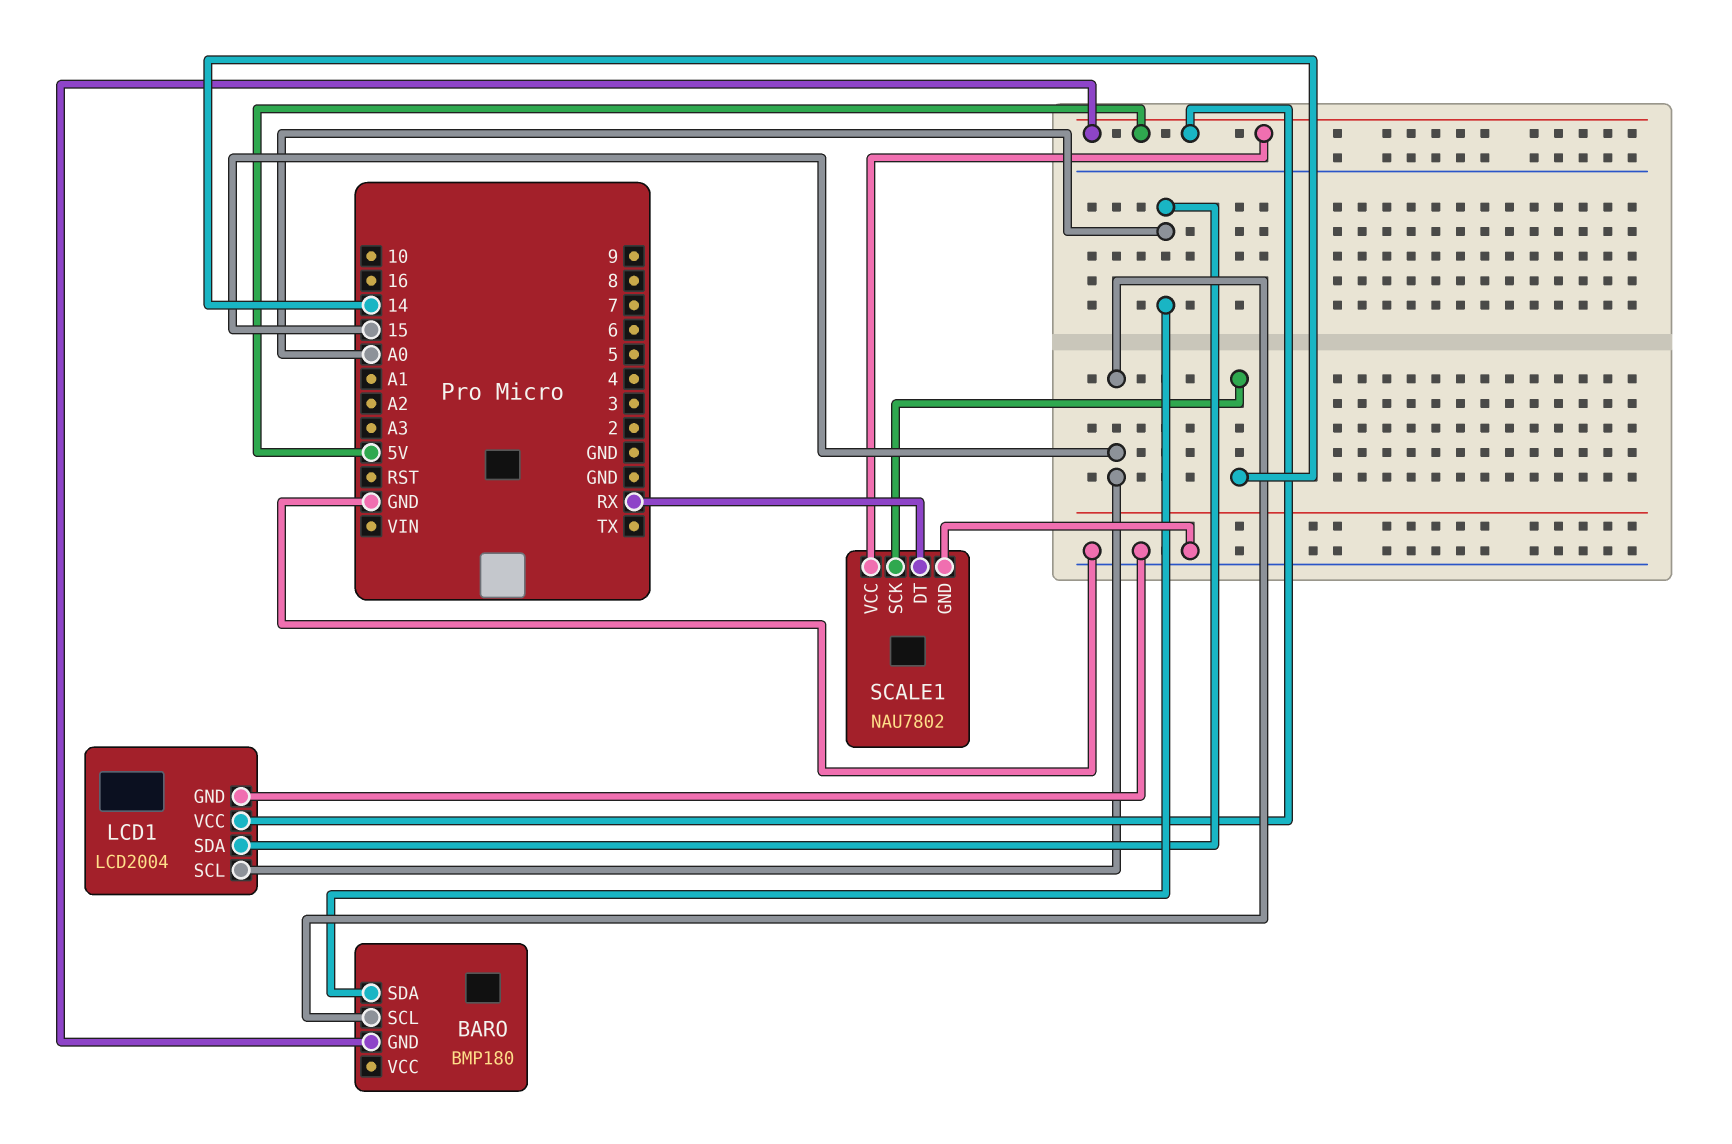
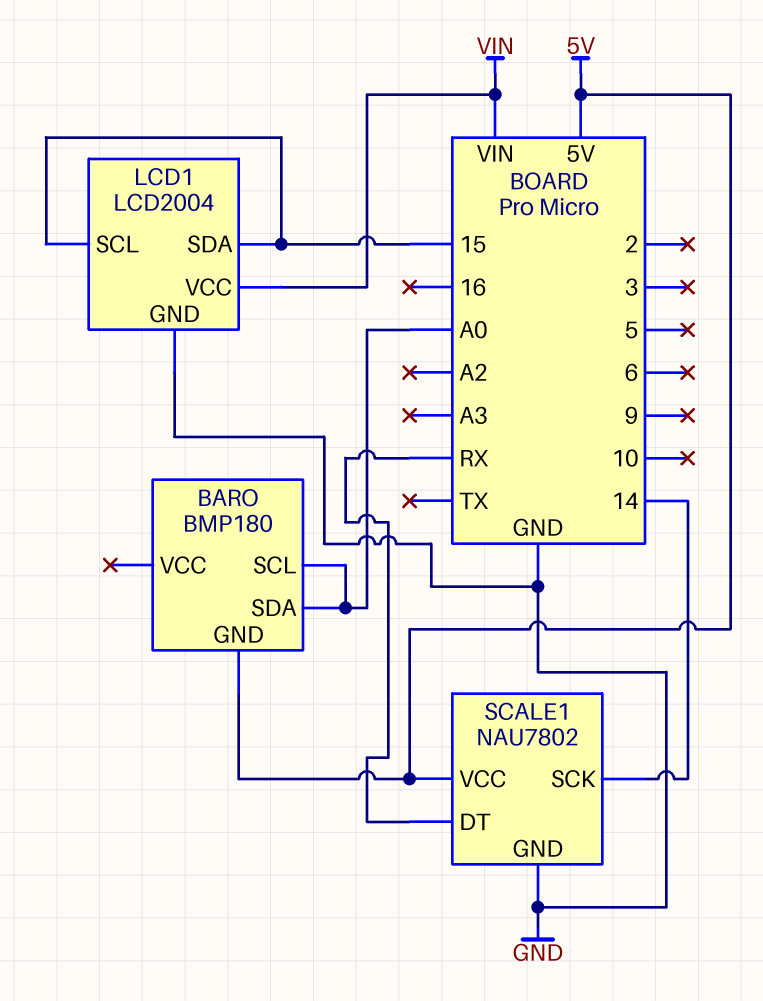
BARO pin SCL: 15 -> A0
LCD1 pin SDA: A0 -> 15
LCD1 pin VCC: 5V -> VIN

